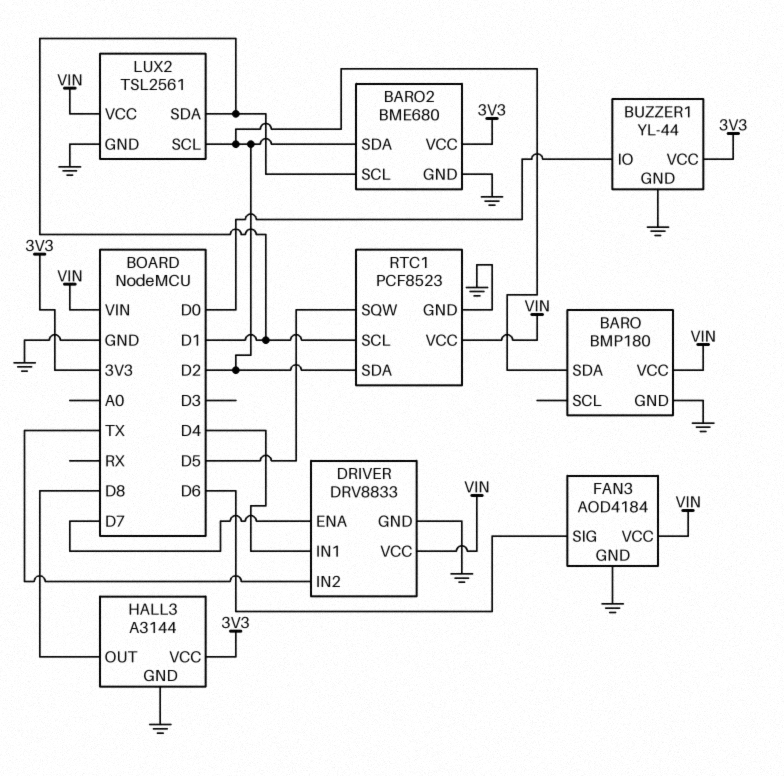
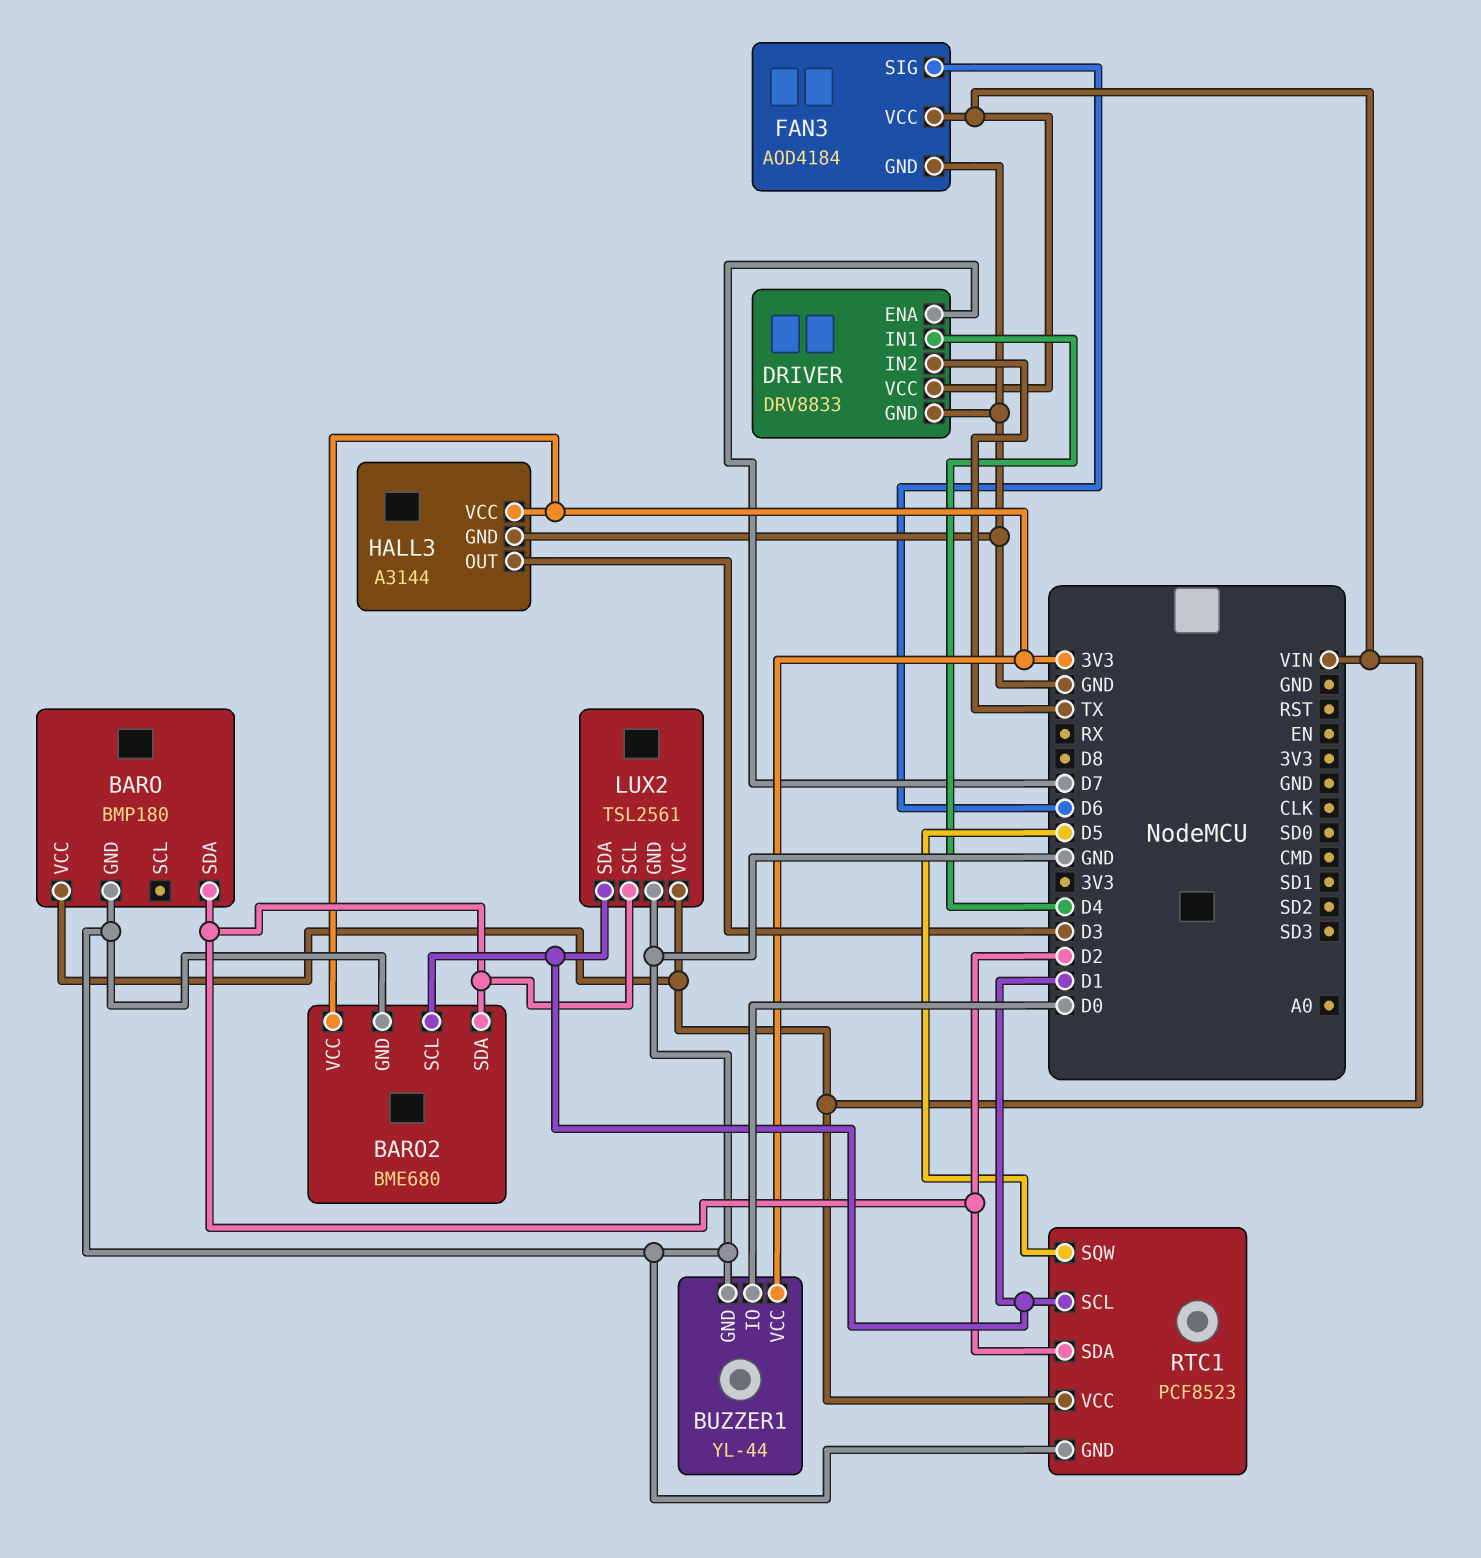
HALL3 pin OUT: D8 -> D3

